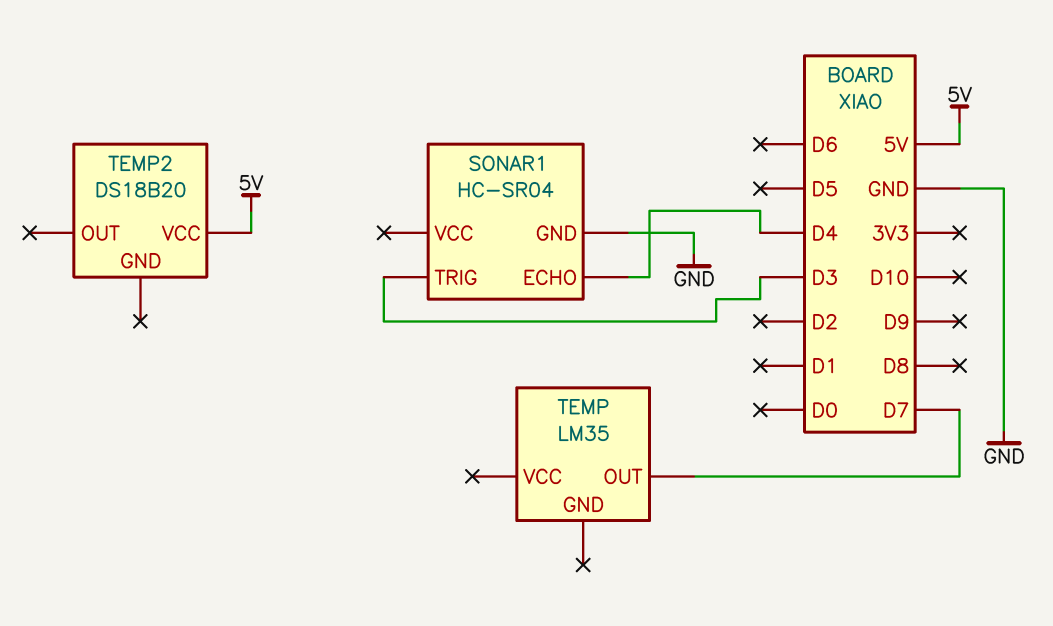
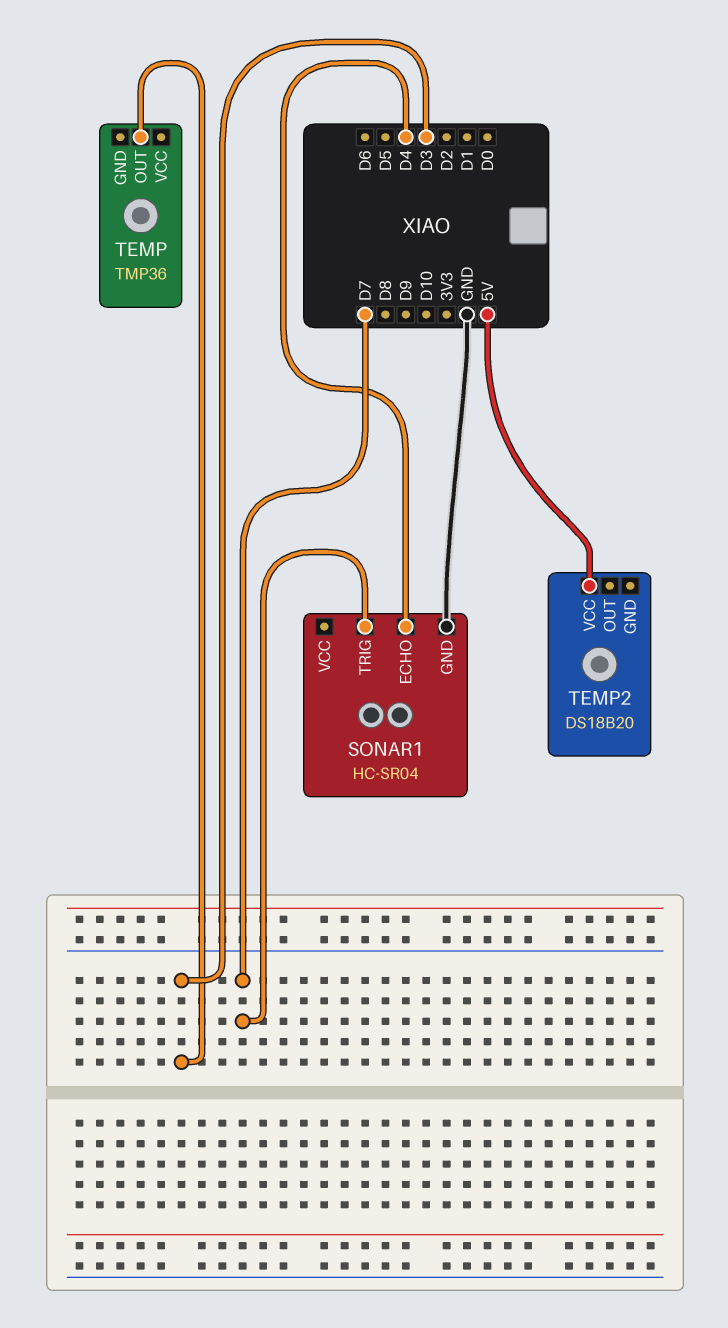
SONAR1 pin TRIG: D3 -> D7
TEMP: LM35 -> TMP36
TEMP pin OUT: D7 -> D3

